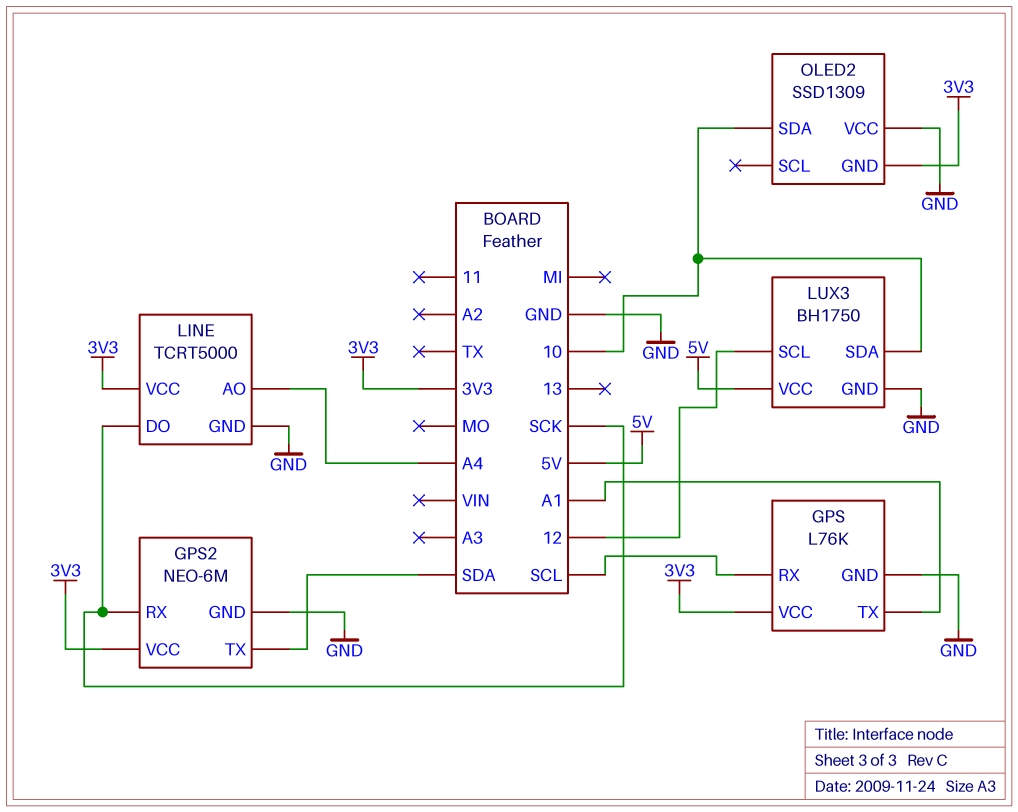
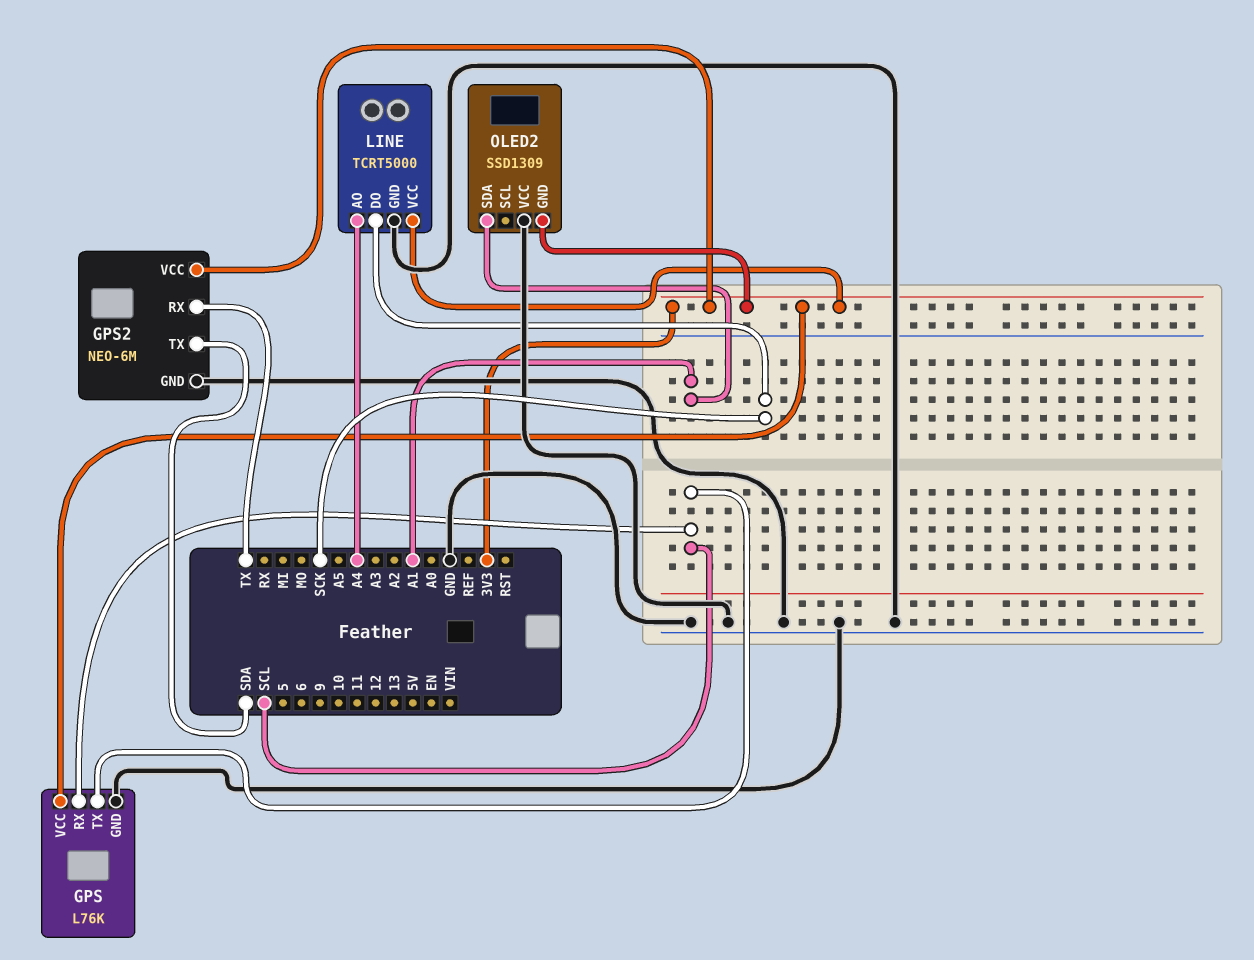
GPS pin TX: A1 -> SCL
GPS2 pin RX: SCK -> TX
LUX3: BH1750 -> none
LUX3 pin GND: GND -> none
LUX3 pin SCL: 12 -> none
LUX3 pin SDA: 10 -> none
LUX3 pin VCC: 5V -> none
OLED2 pin SDA: 10 -> A1

